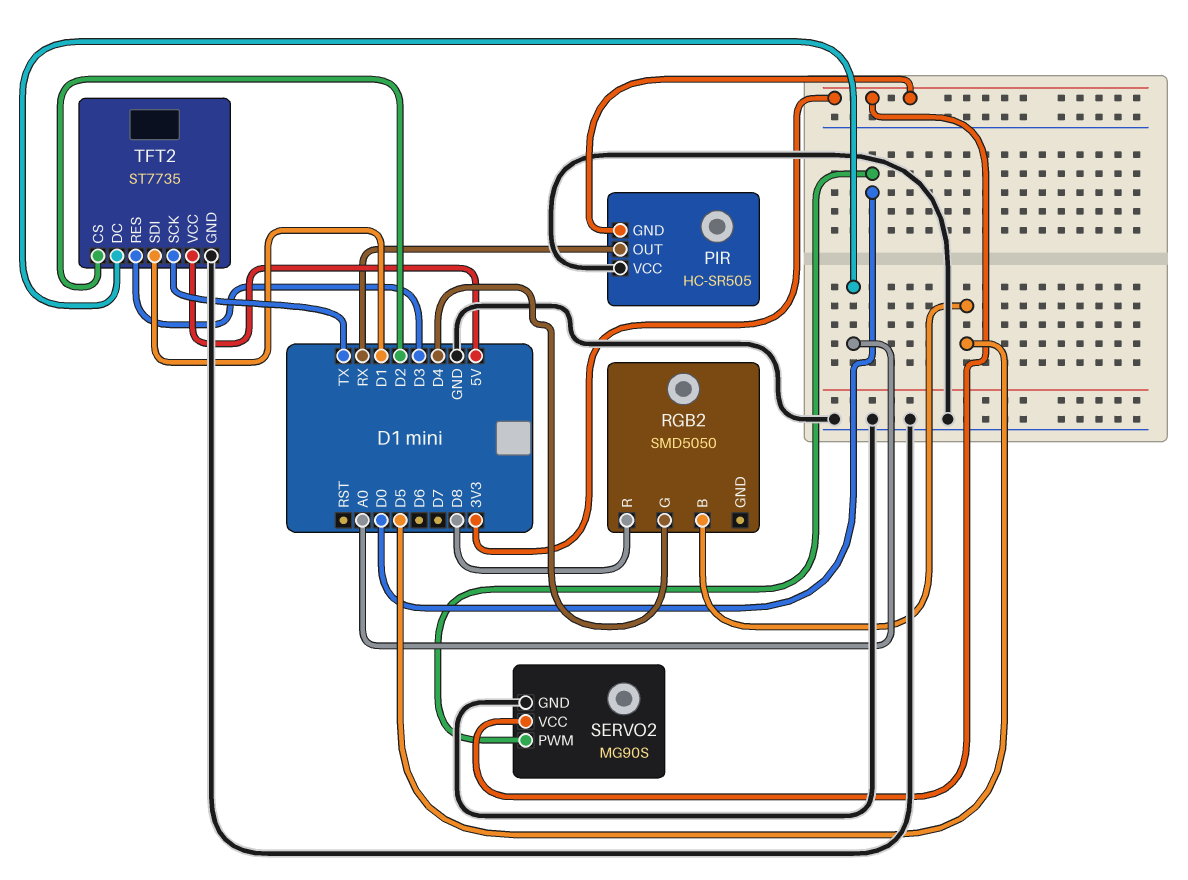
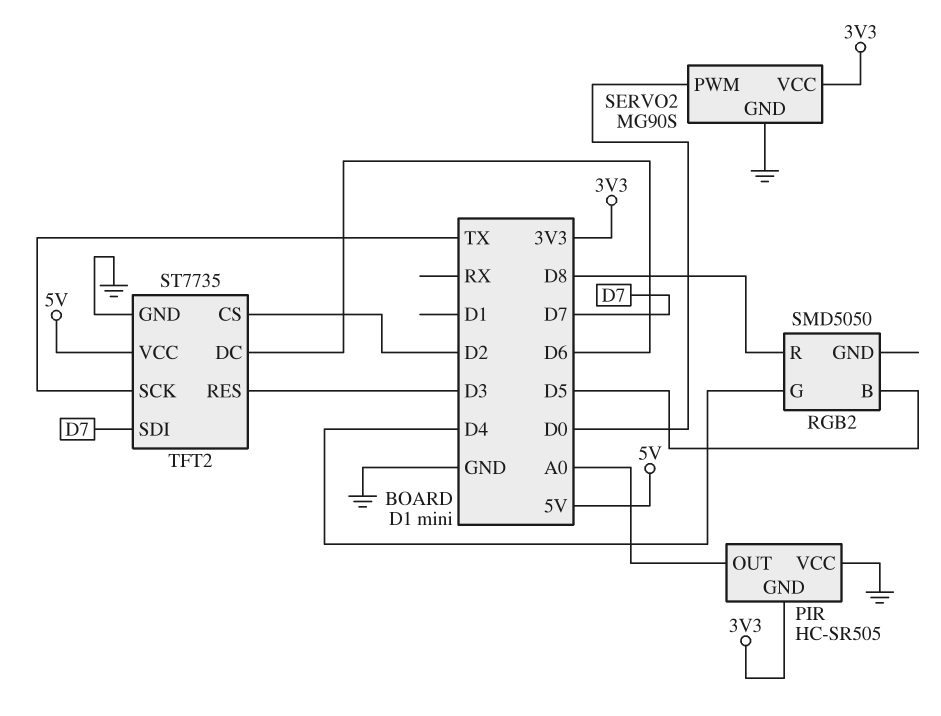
PIR pin OUT: RX -> A0
TFT2 pin DC: A0 -> D6
TFT2 pin SDI: D1 -> D7

